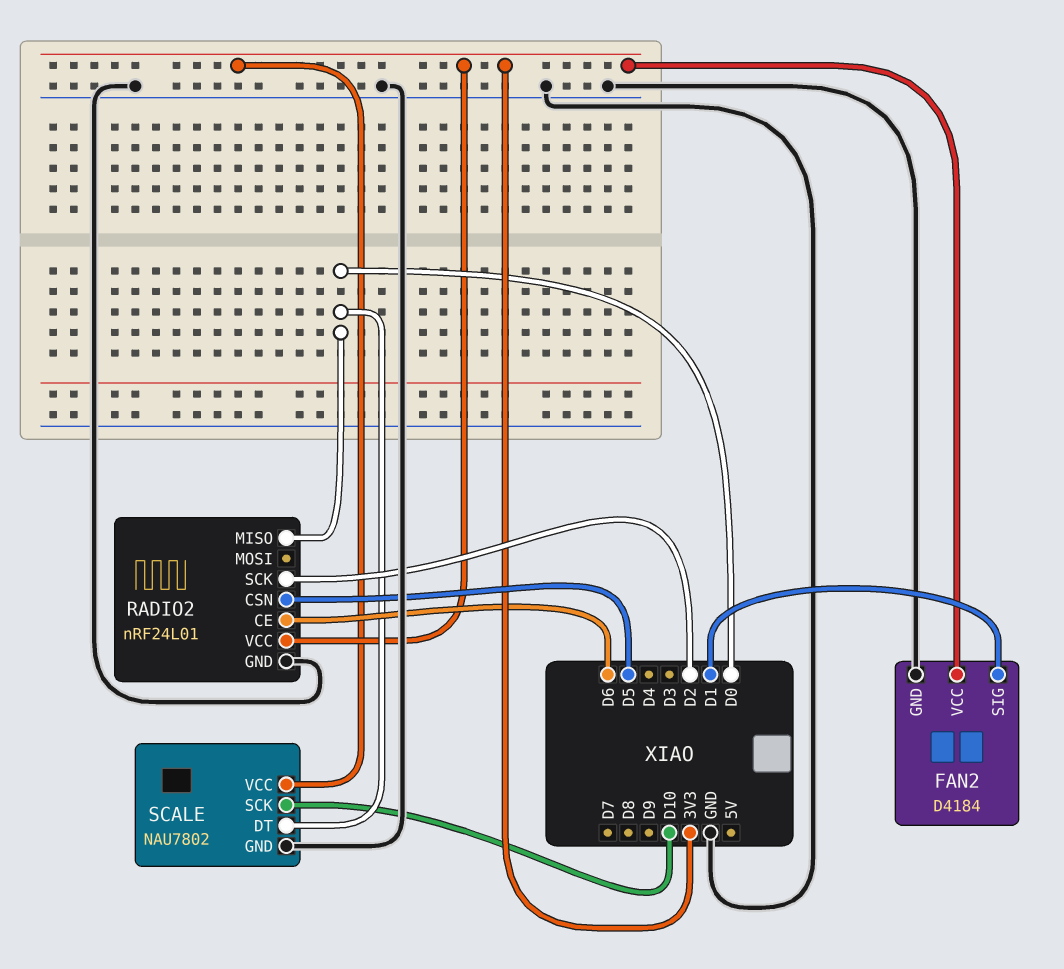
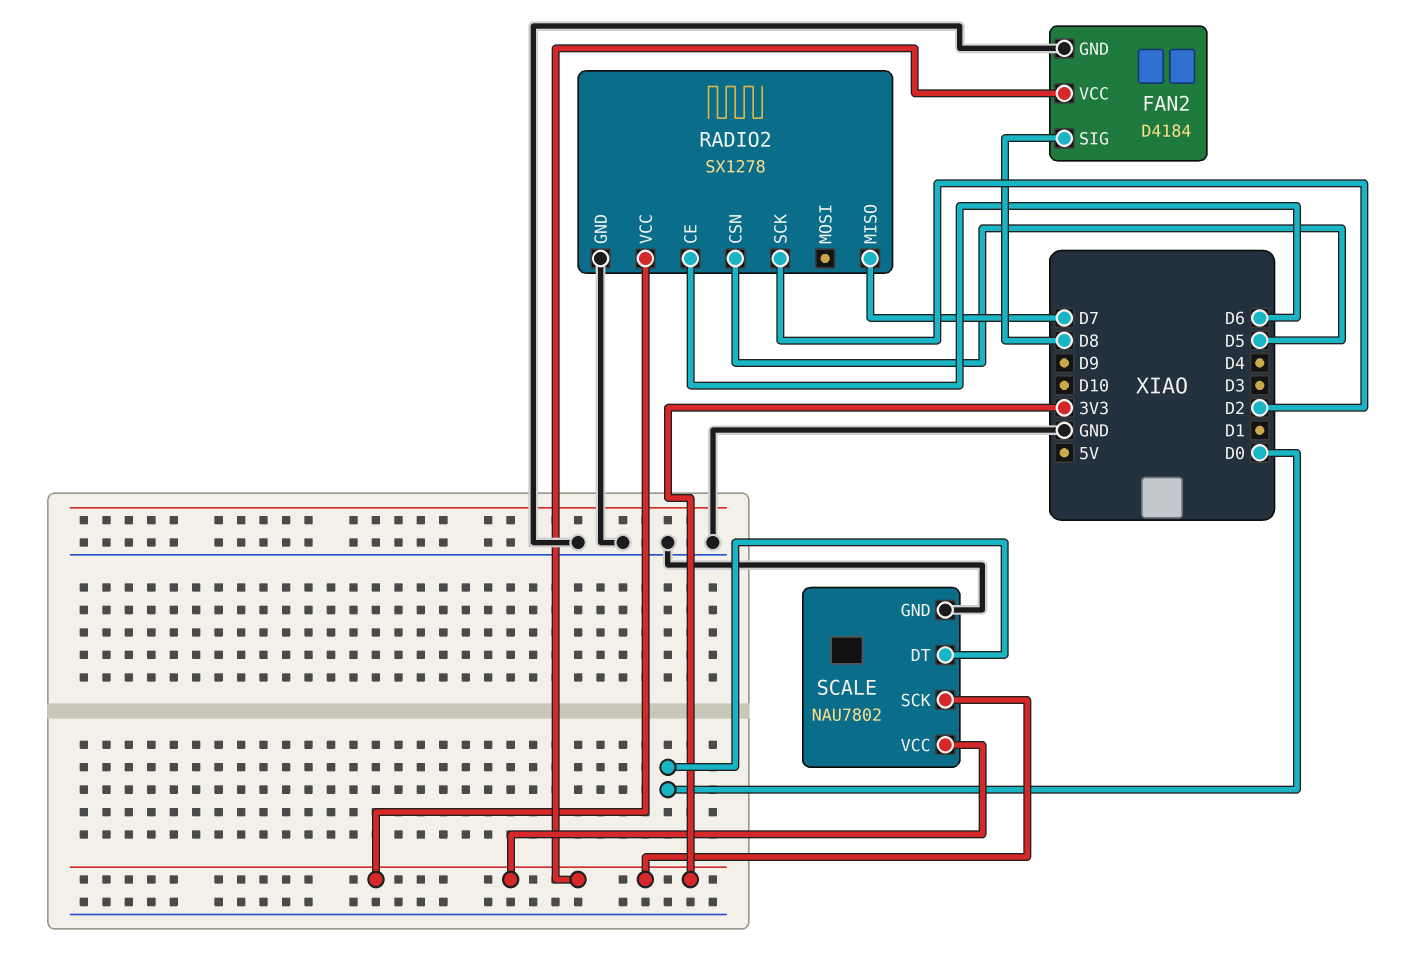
FAN2 pin SIG: D1 -> D8
RADIO2: nRF24L01 -> SX1278
RADIO2 pin MISO: D0 -> D7
SCALE pin SCK: D10 -> 3V3

